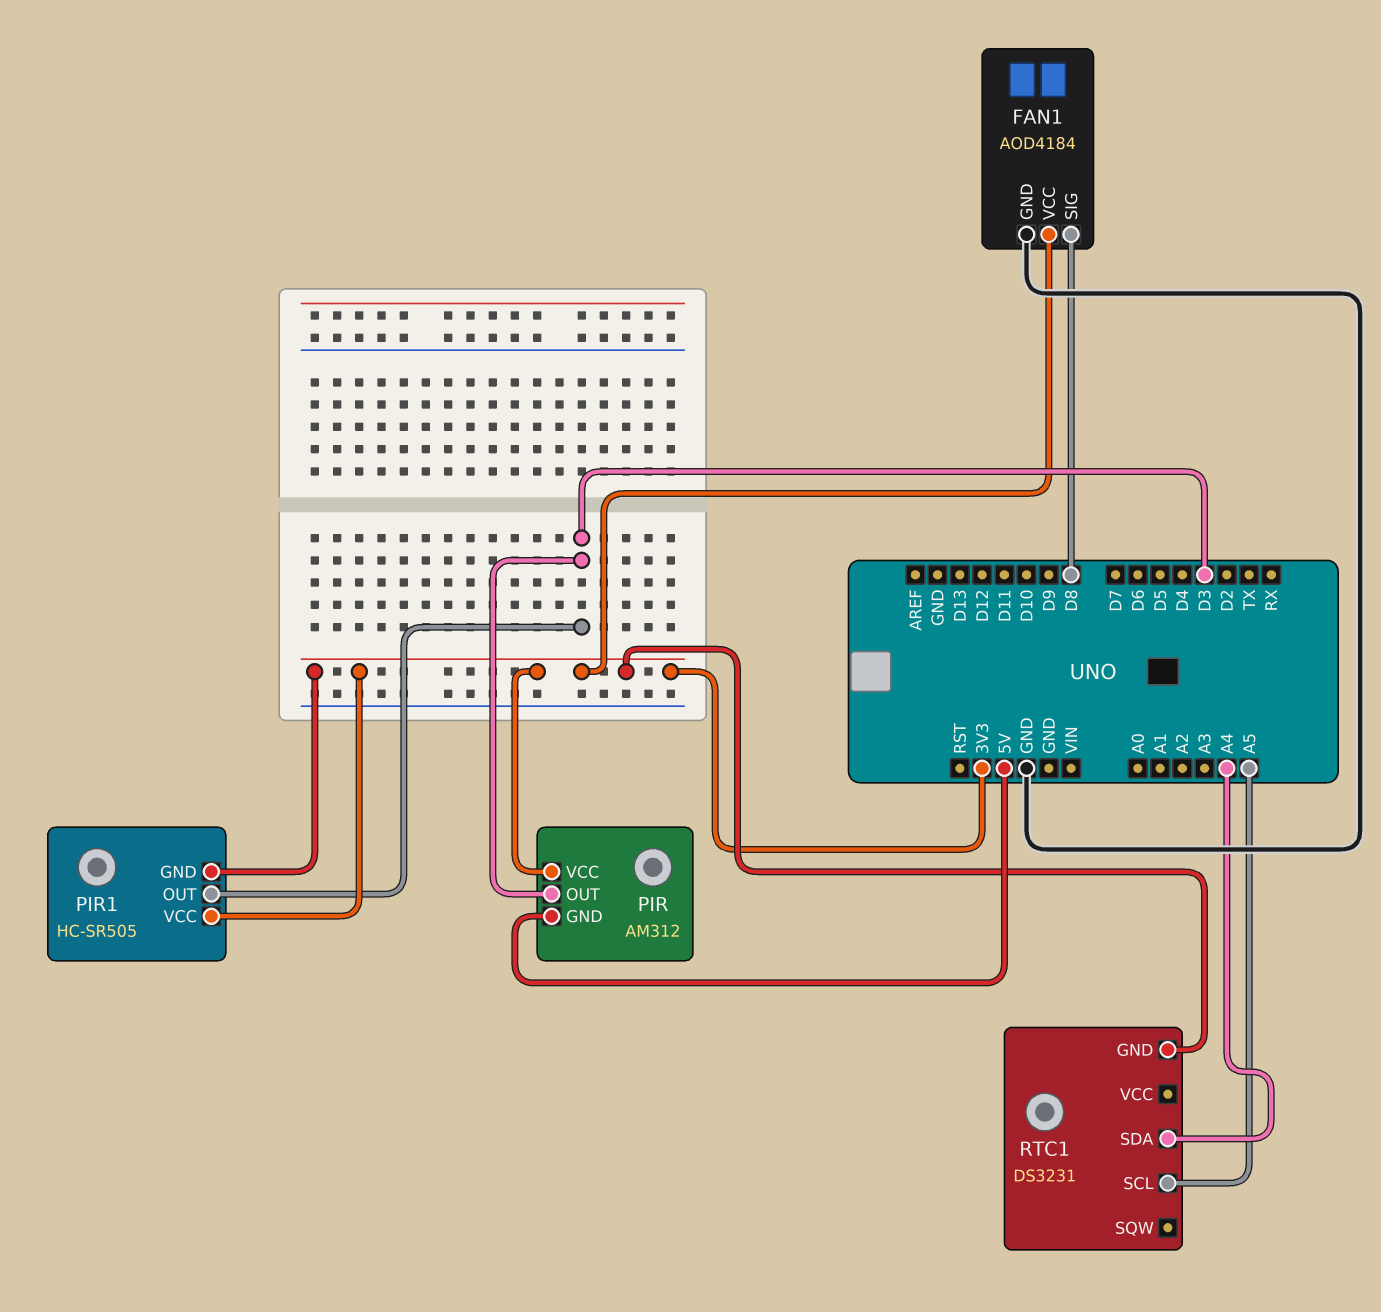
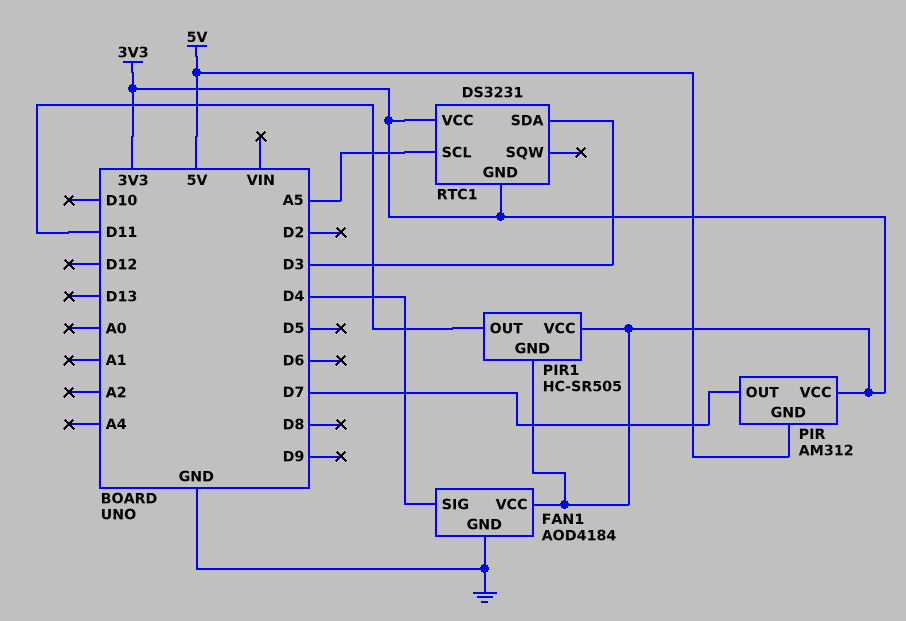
FAN1 pin SIG: D8 -> D4
PIR pin OUT: D3 -> D7
PIR1 pin OUT: D3 -> D11
RTC1 pin SDA: A4 -> D3
RTC1 pin VCC: none -> 3V3

